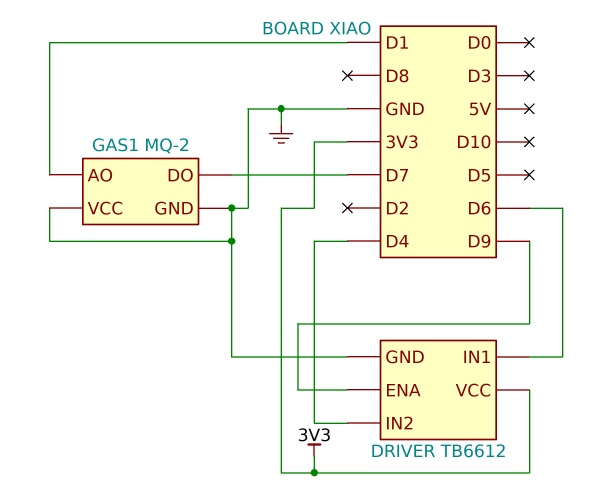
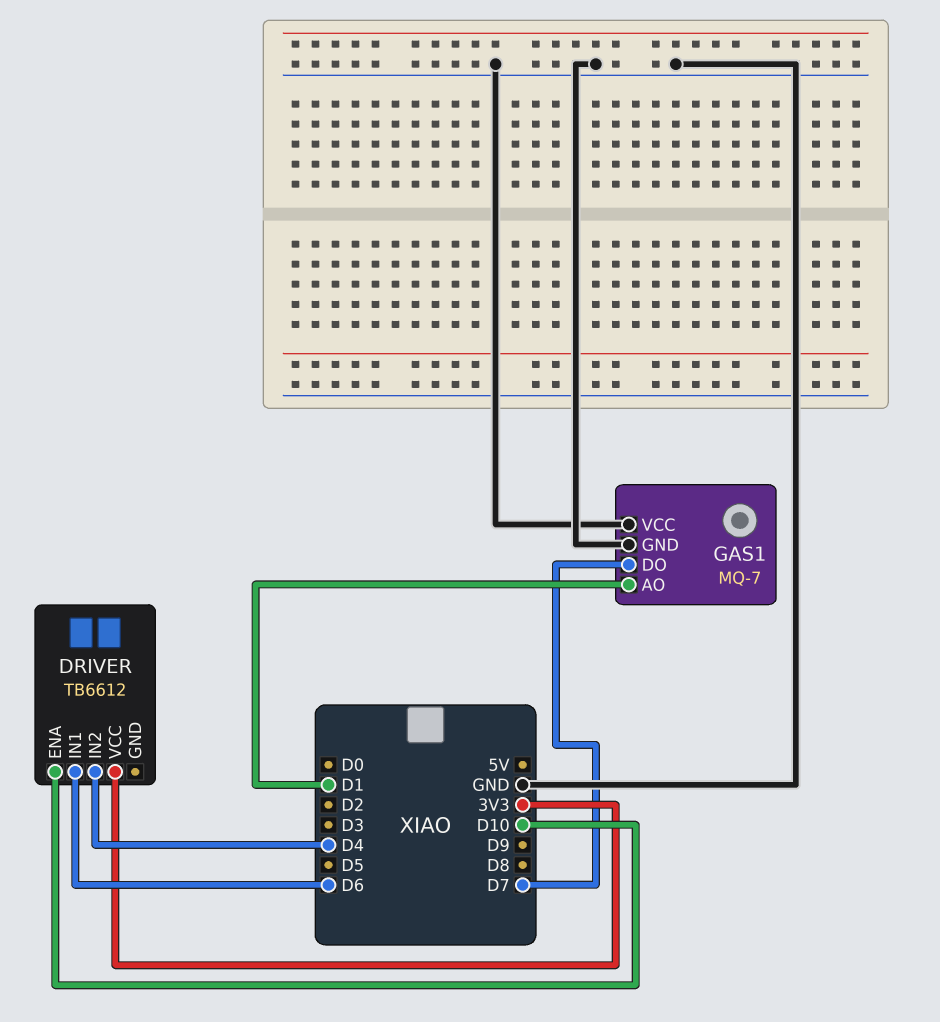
DRIVER pin ENA: D9 -> D10
DRIVER pin GND: GND -> none
GAS1: MQ-2 -> MQ-7

